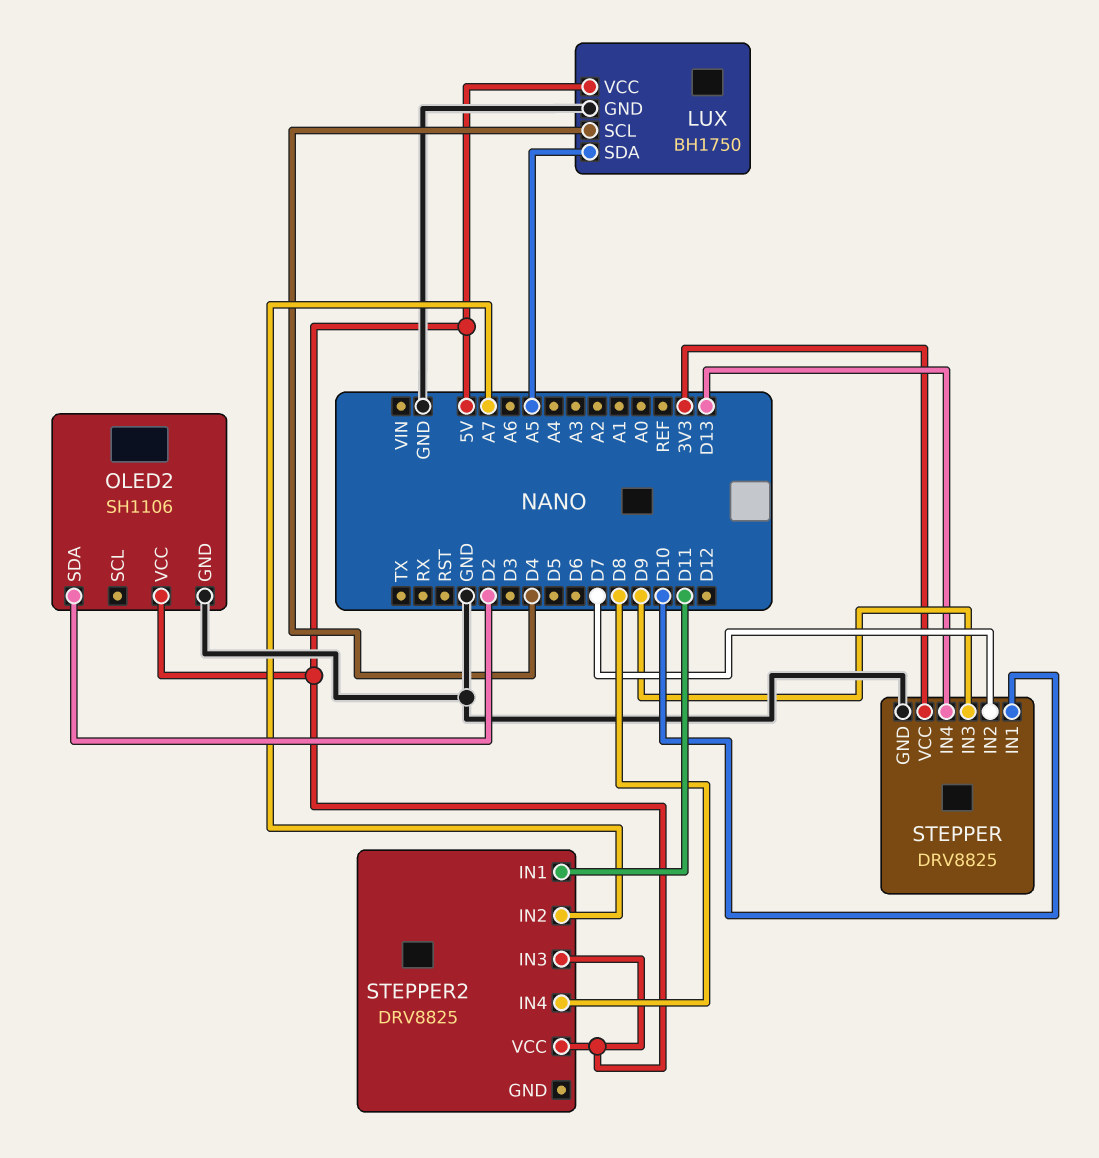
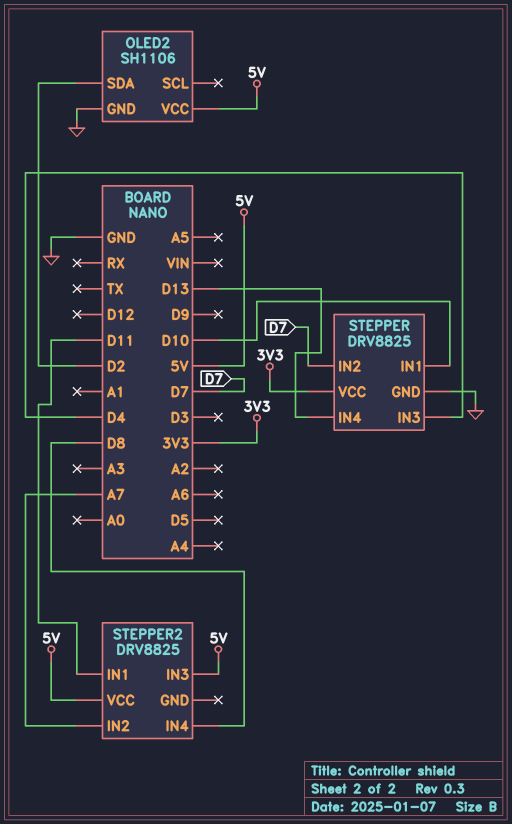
LUX: BH1750 -> none
LUX pin GND: GND -> none
LUX pin SCL: D4 -> none
LUX pin SDA: A5 -> none
LUX pin VCC: 5V -> none
STEPPER pin IN3: D9 -> D4

